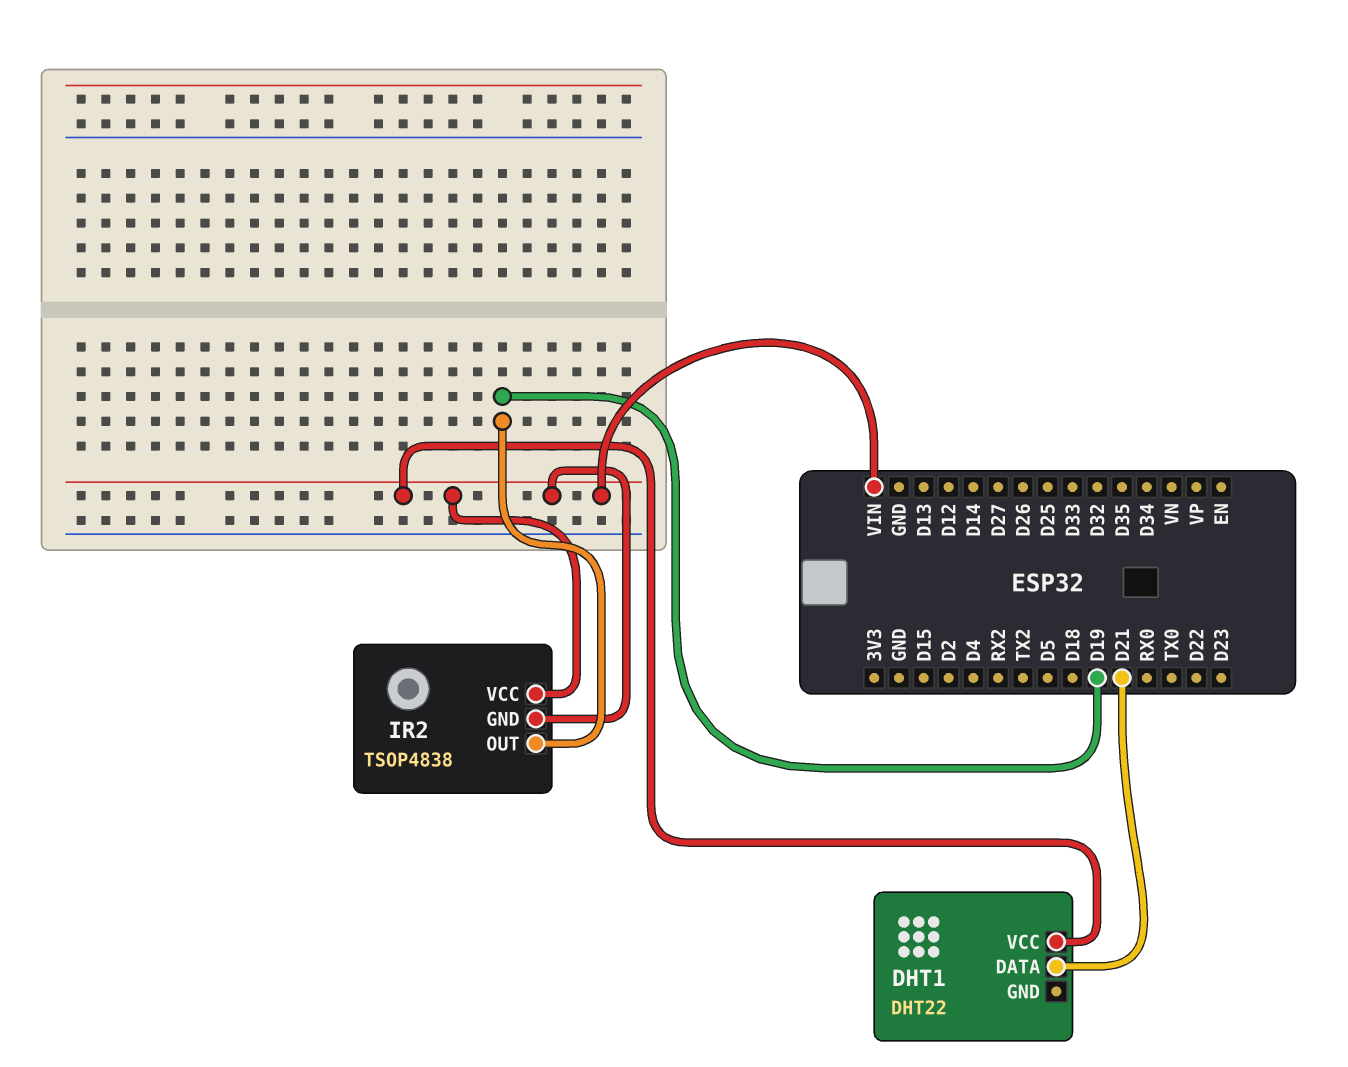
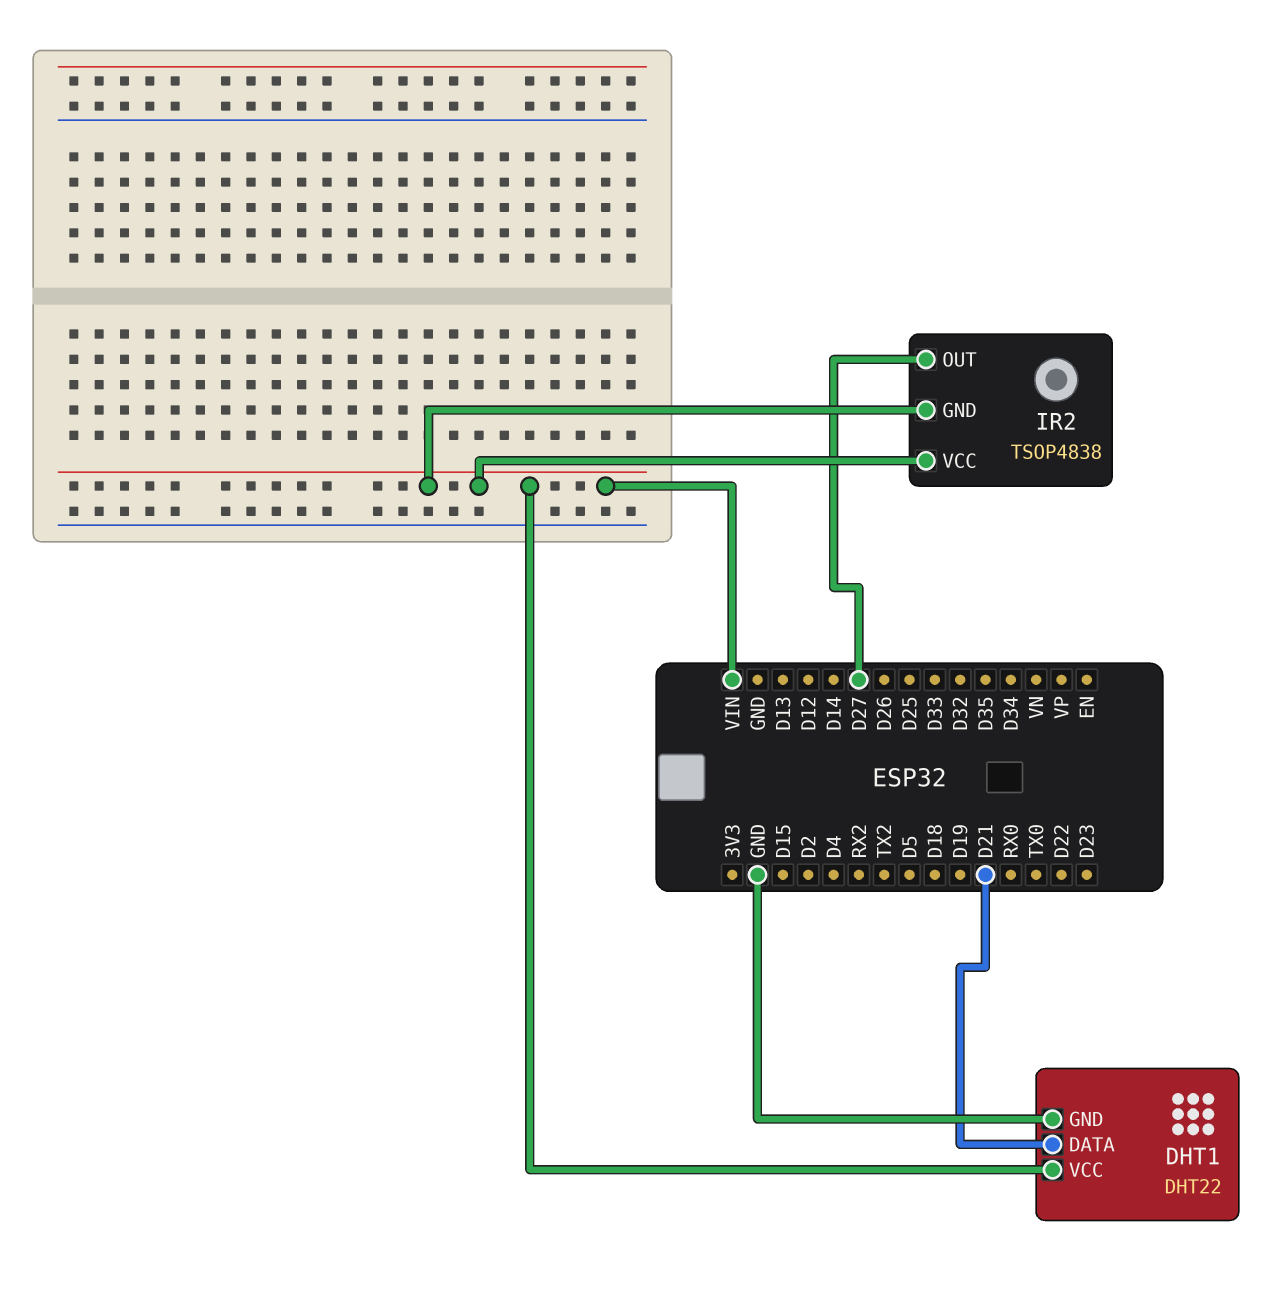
DHT1 pin GND: none -> GND
IR2 pin OUT: D19 -> D27

